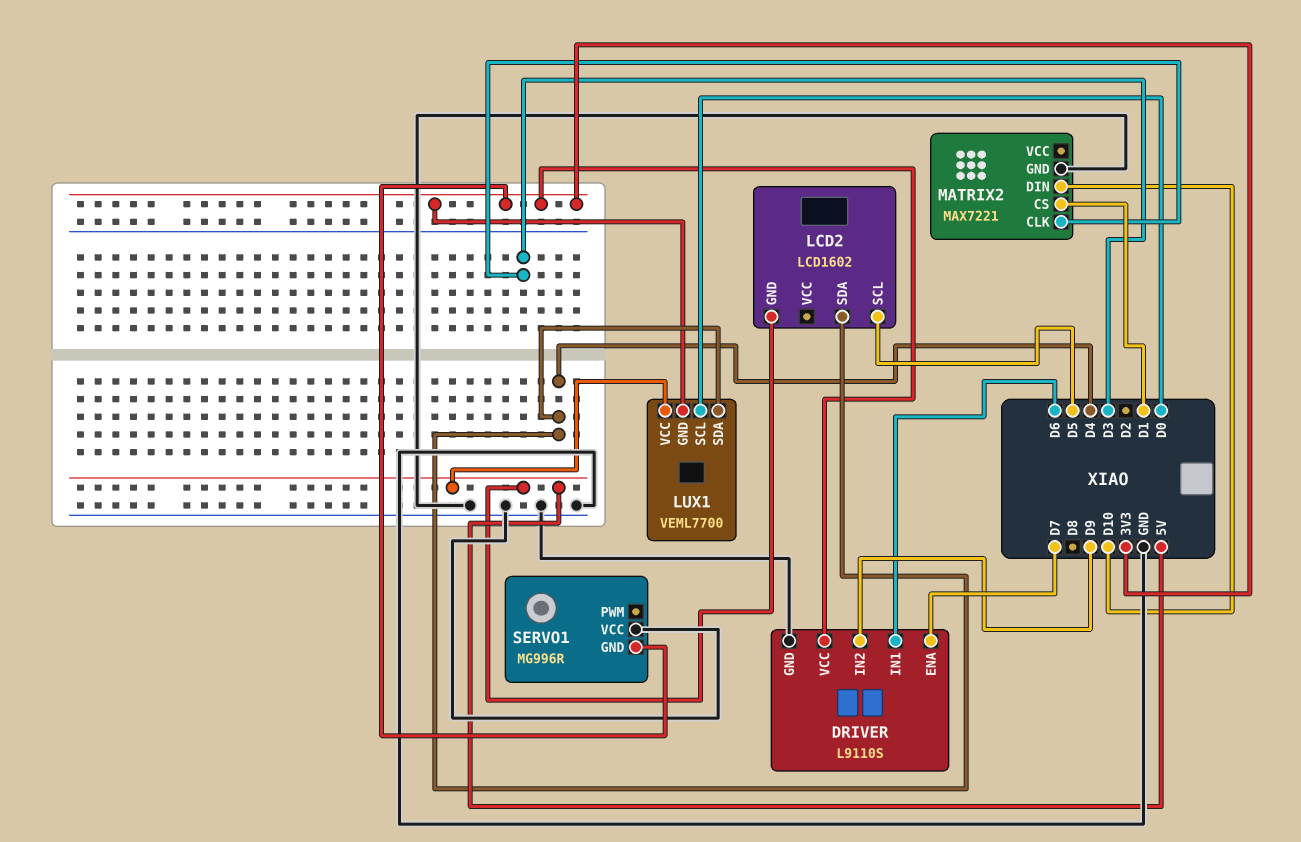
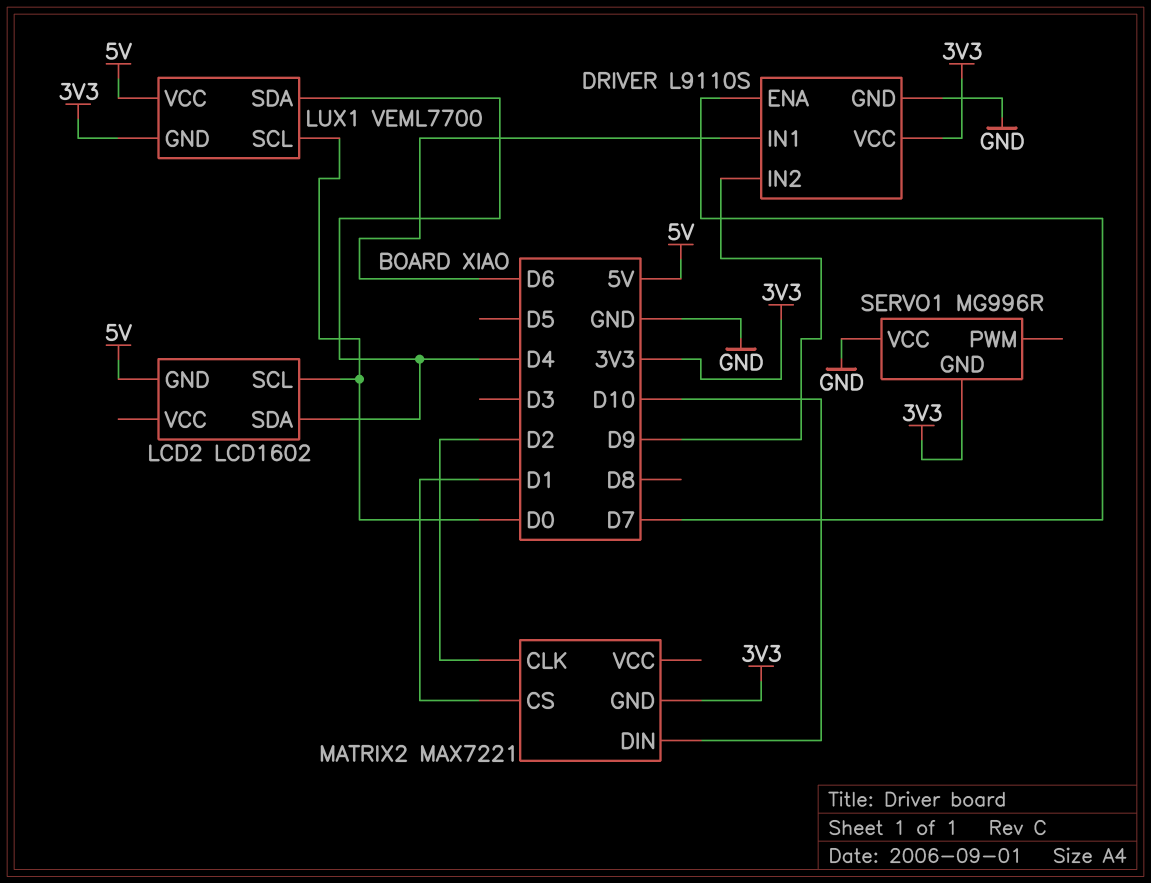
LCD2 pin SCL: D5 -> D0
MATRIX2 pin CLK: D3 -> D2
MATRIX2 pin GND: GND -> 3V3

